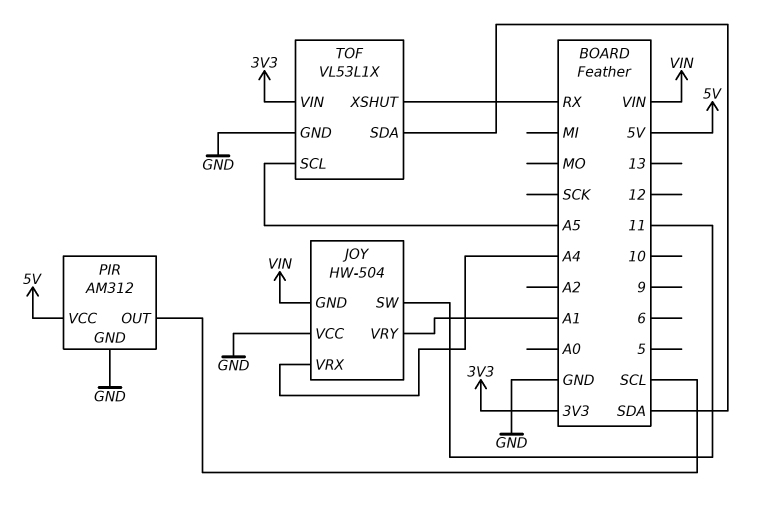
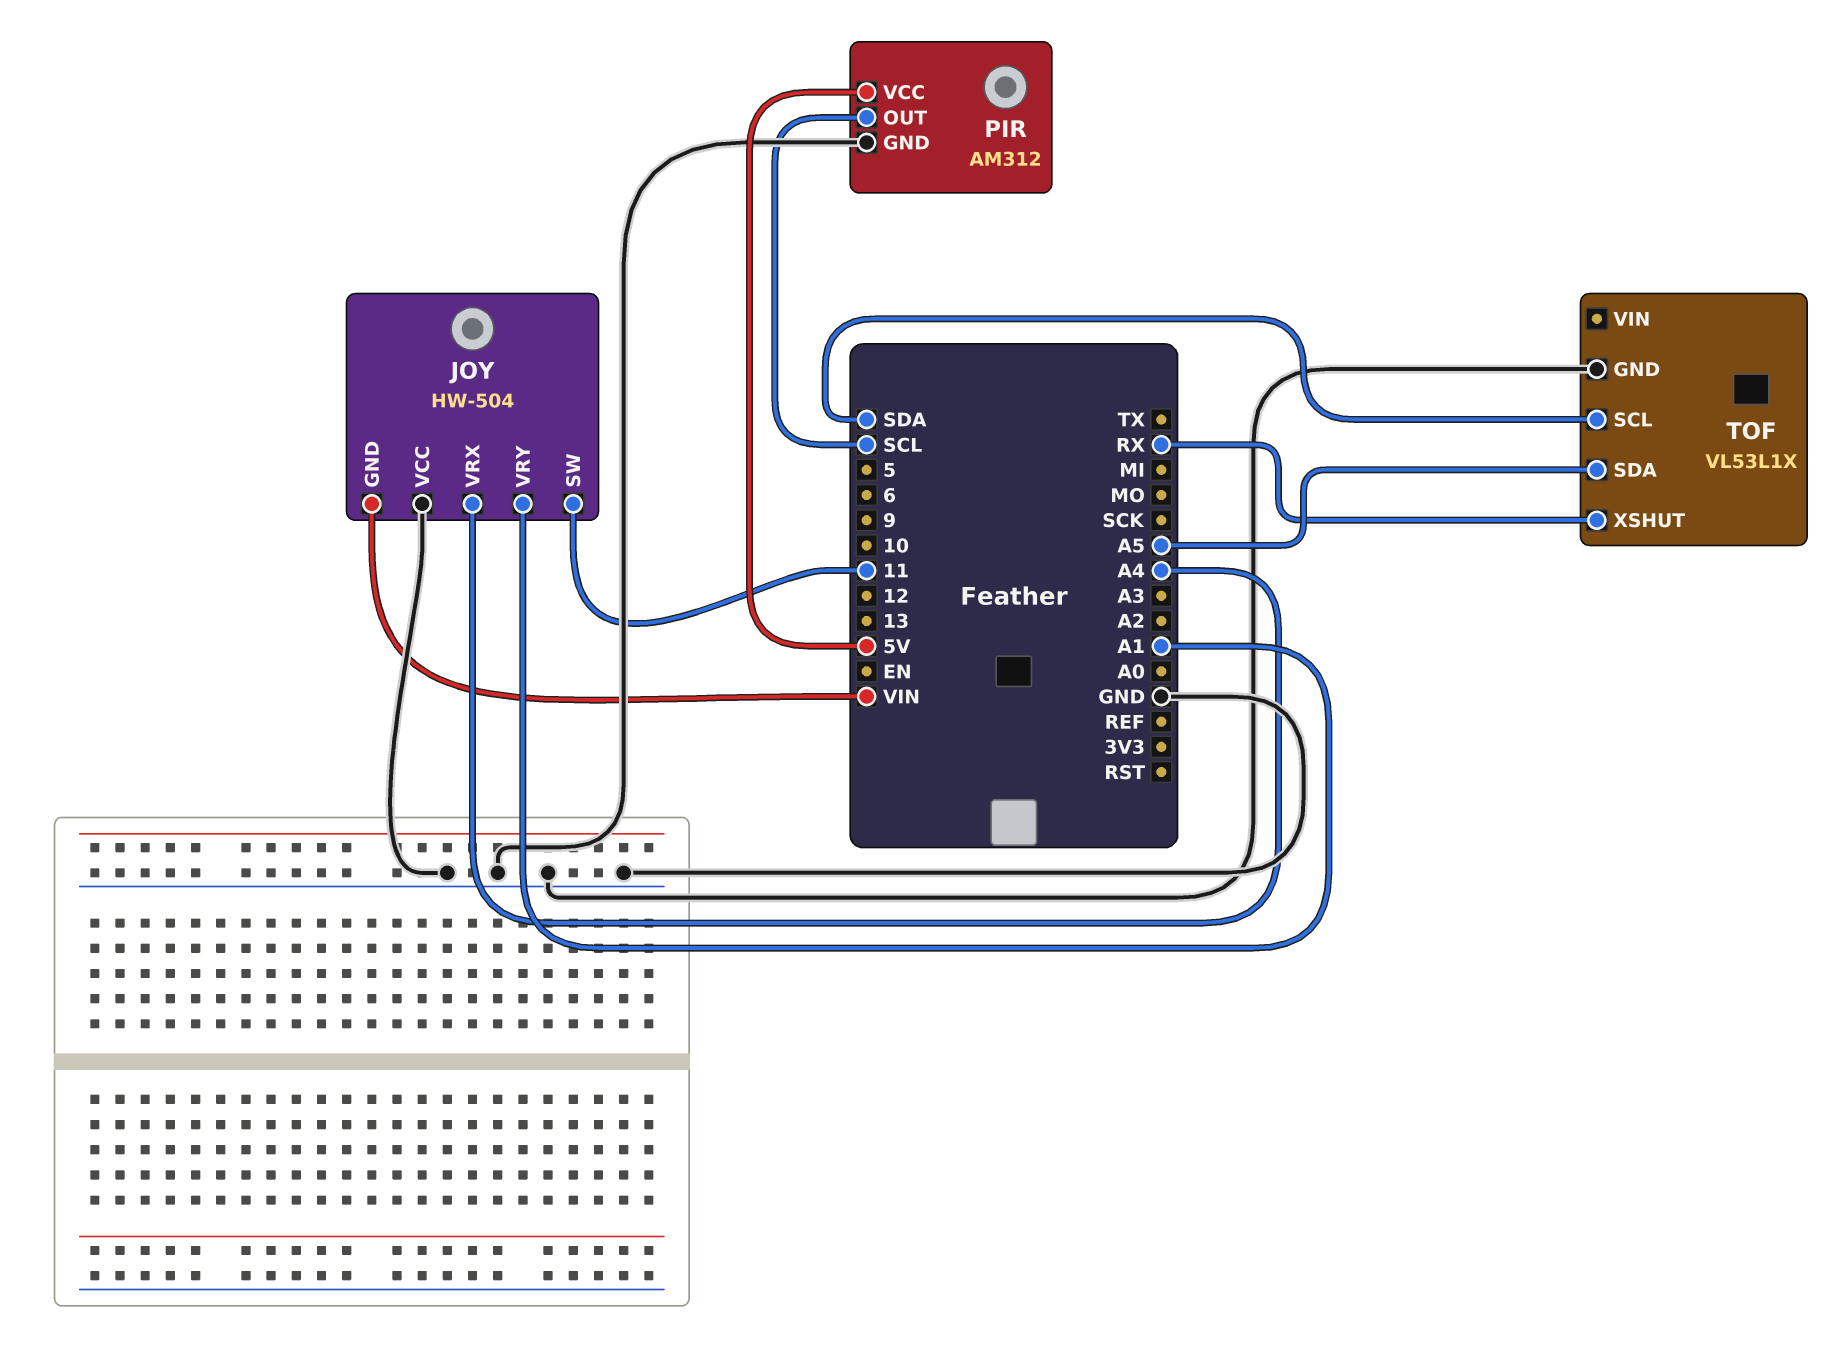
TOF pin SCL: A5 -> SDA
TOF pin SDA: SDA -> A5
TOF pin VIN: 3V3 -> none

